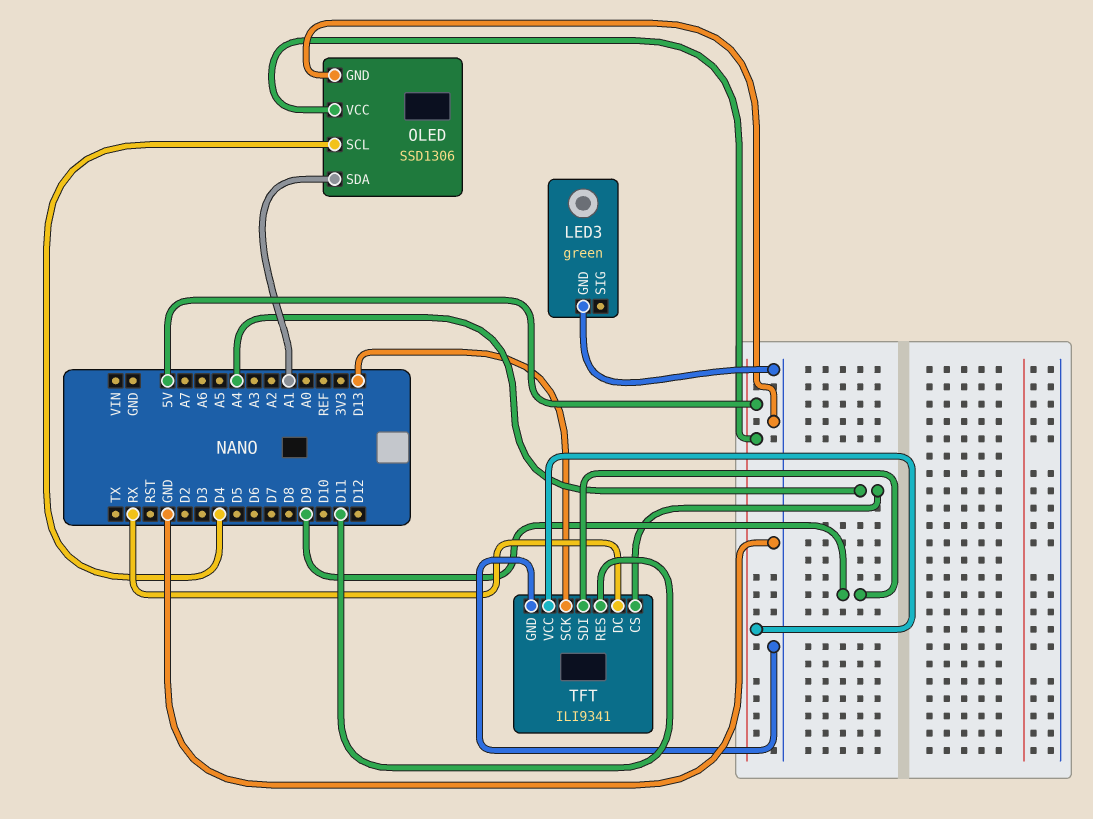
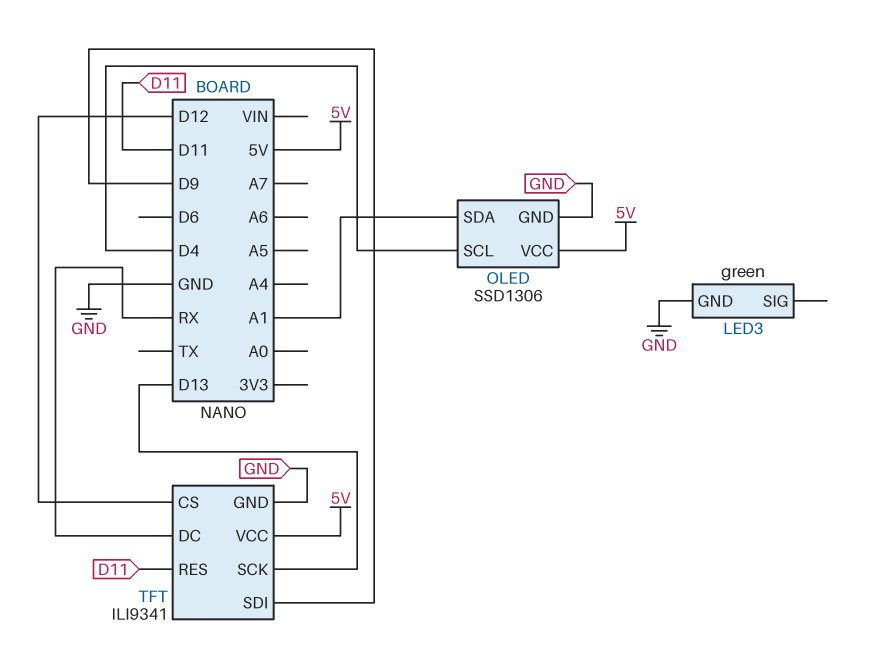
TFT pin CS: A4 -> D12

